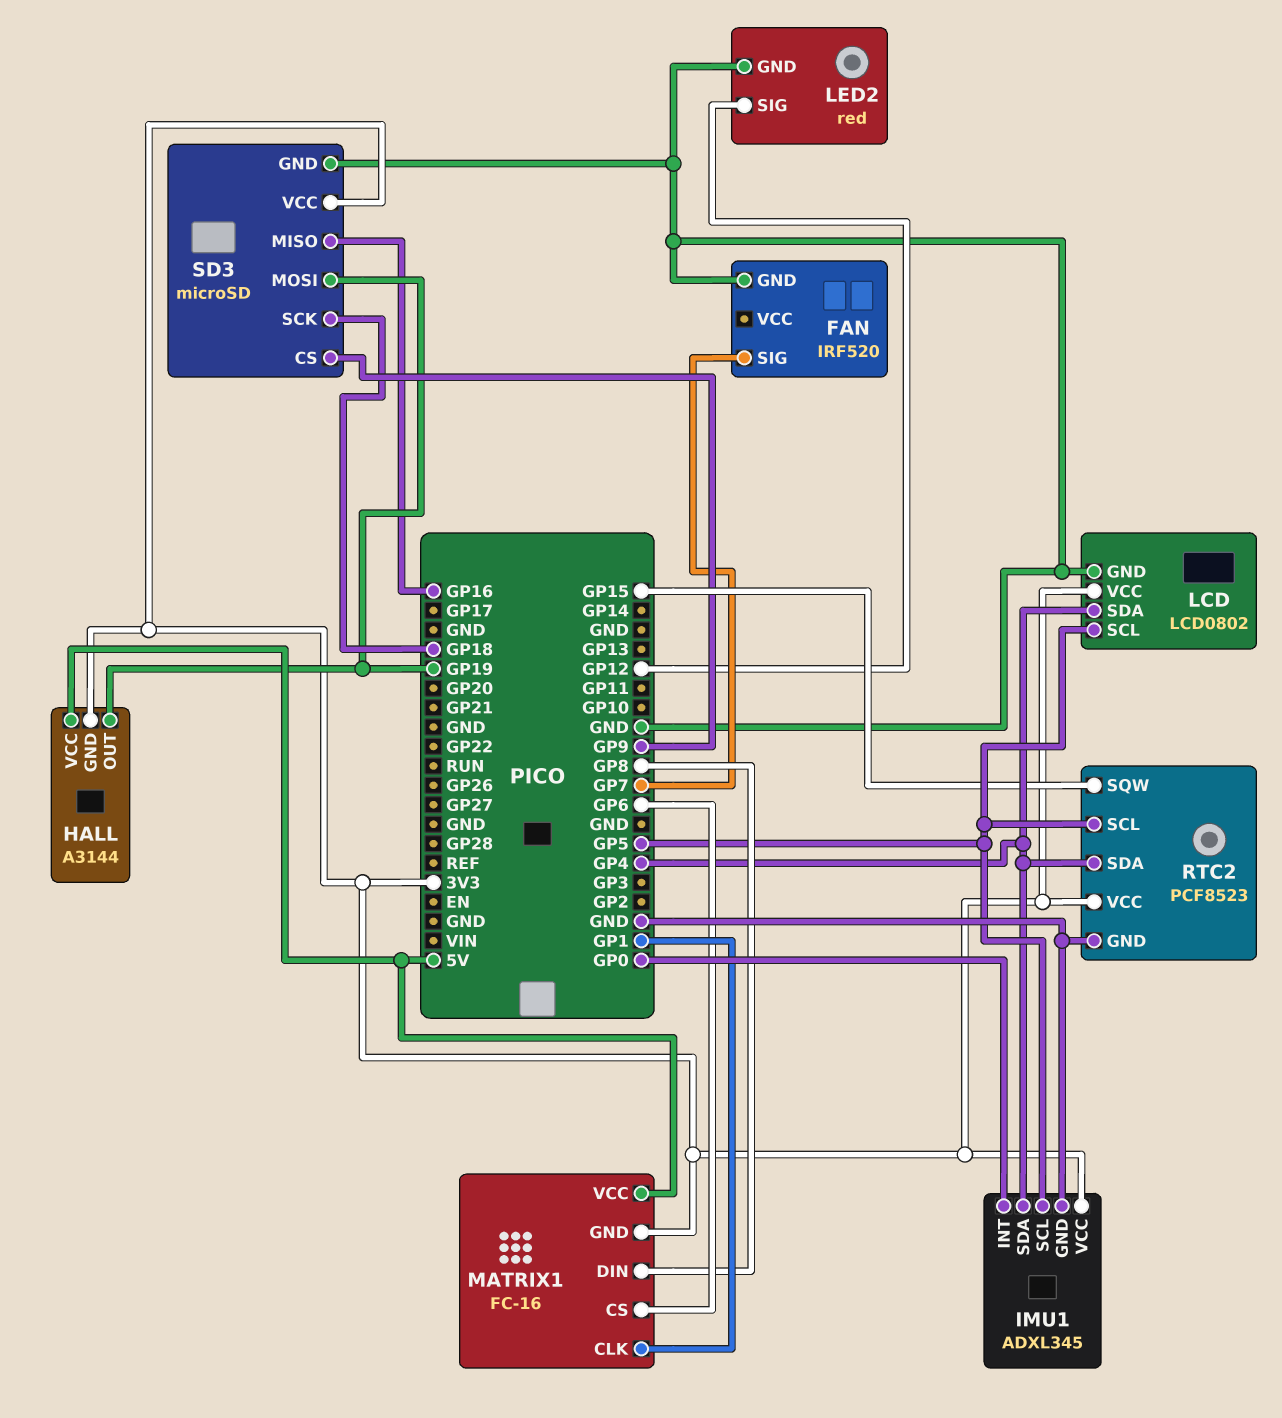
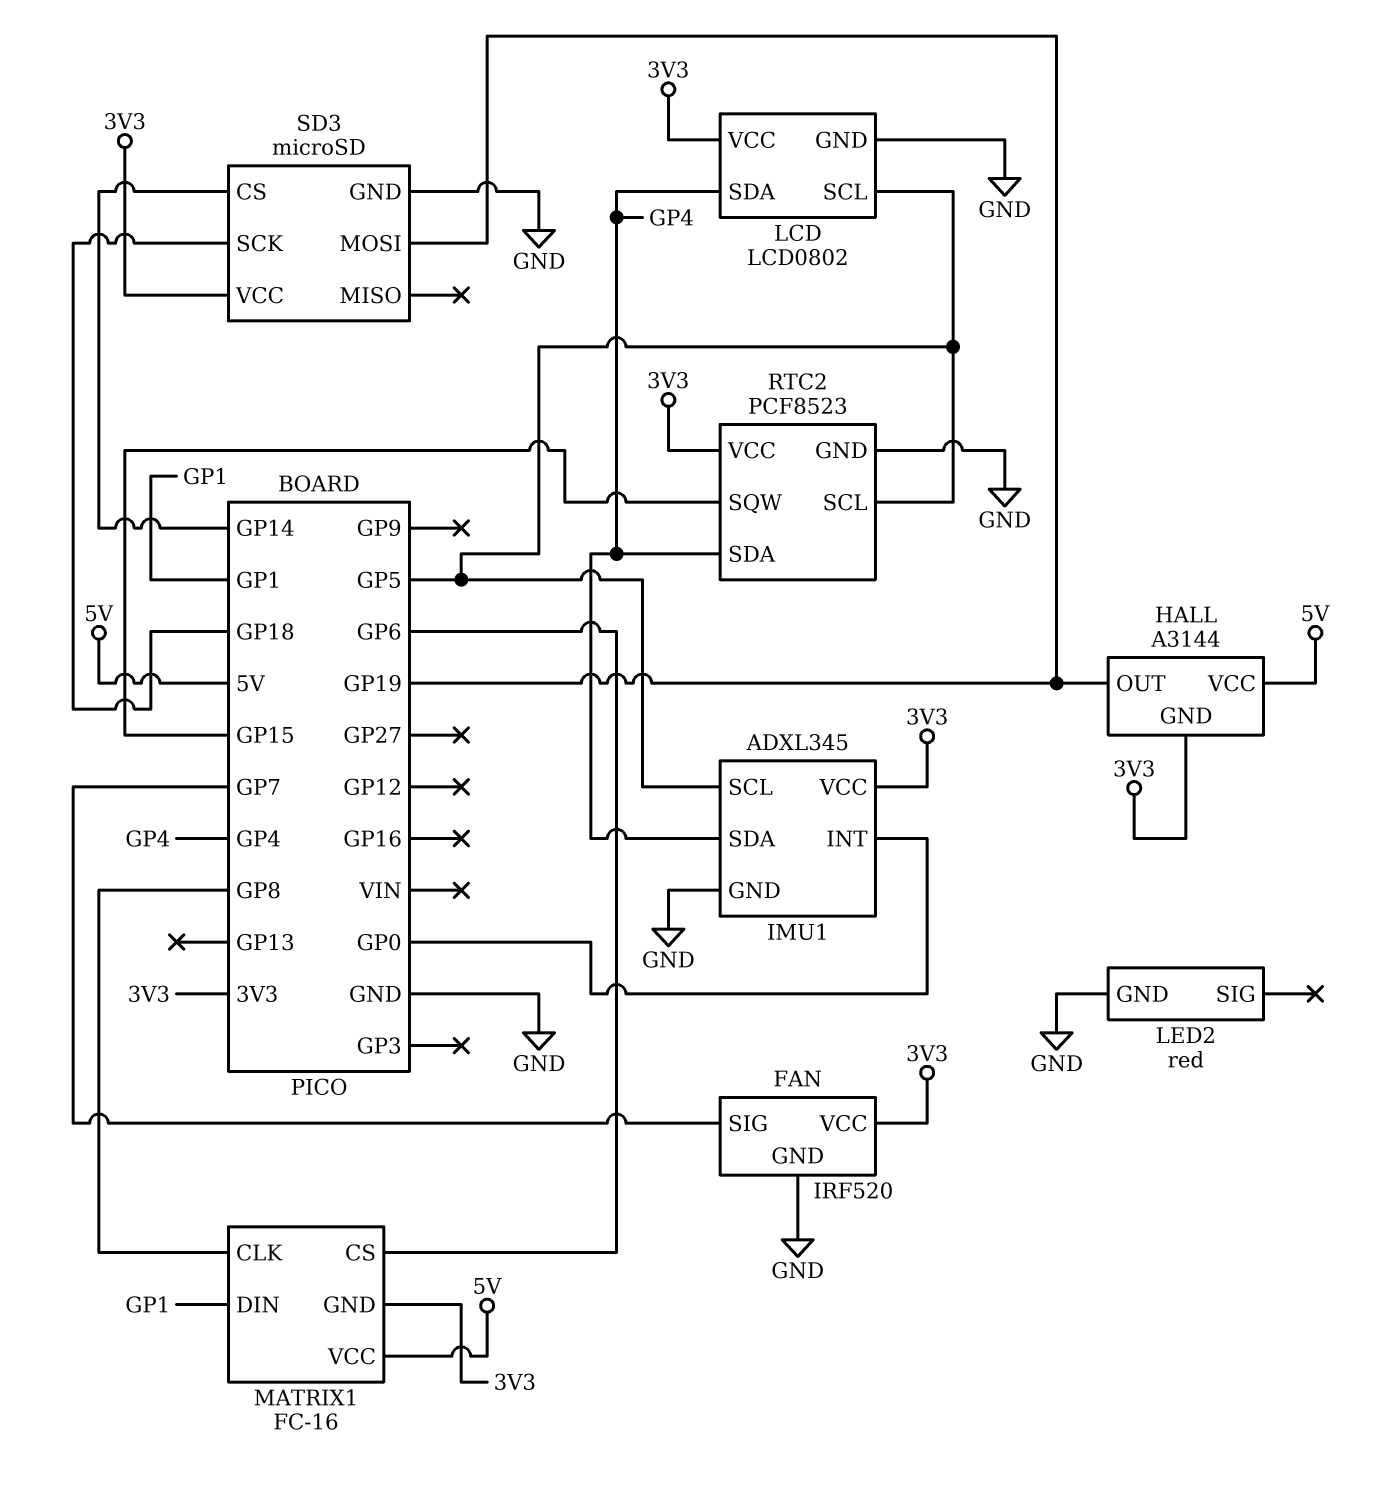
FAN pin VCC: none -> 3V3
LED2 pin SIG: GP12 -> none
MATRIX1 pin CLK: GP1 -> GP8
MATRIX1 pin DIN: GP8 -> GP1
SD3 pin CS: GP9 -> GP14
SD3 pin MISO: GP16 -> none

